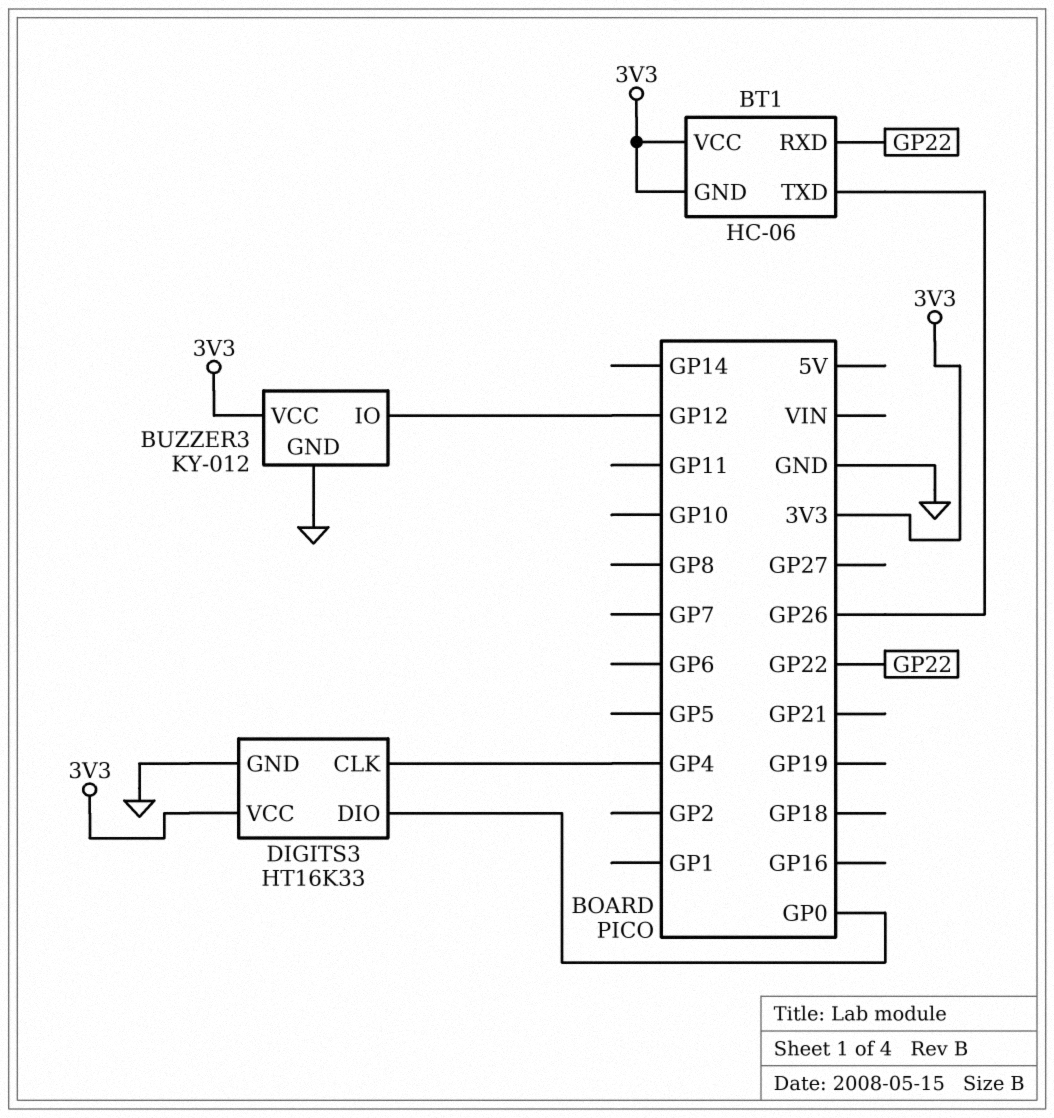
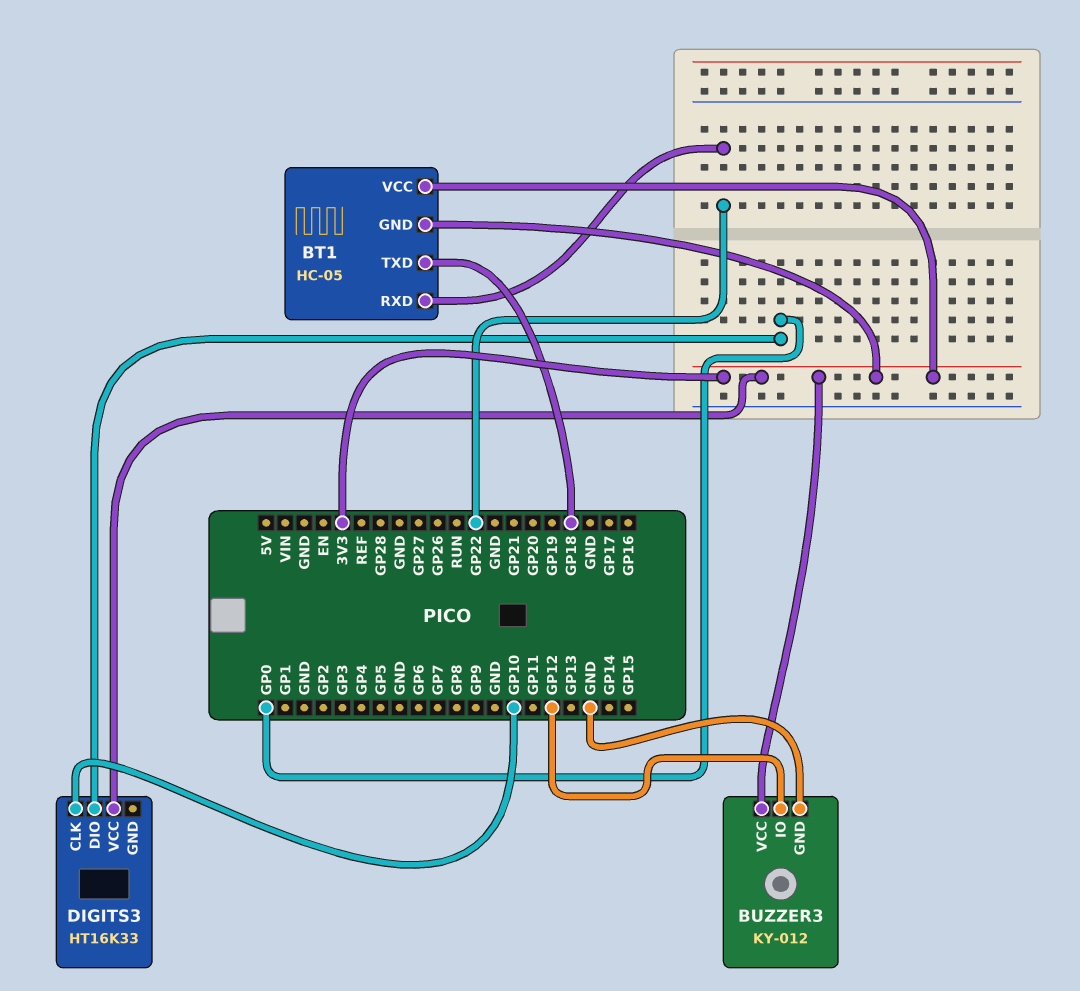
BT1: HC-06 -> HC-05
BT1 pin TXD: GP26 -> GP18
DIGITS3 pin CLK: GP4 -> GP10
DIGITS3 pin GND: GND -> none

